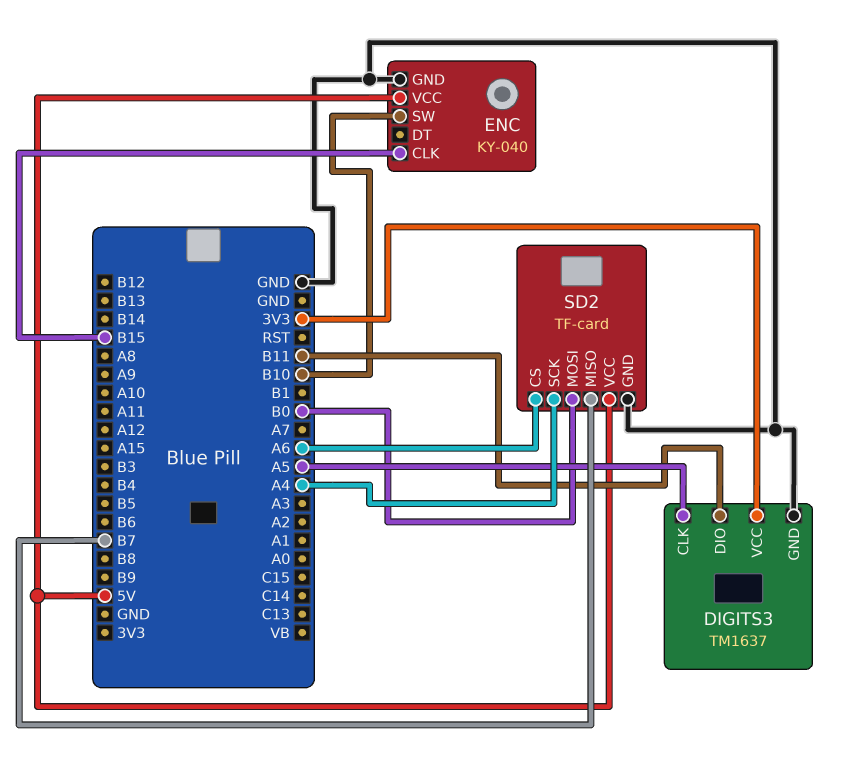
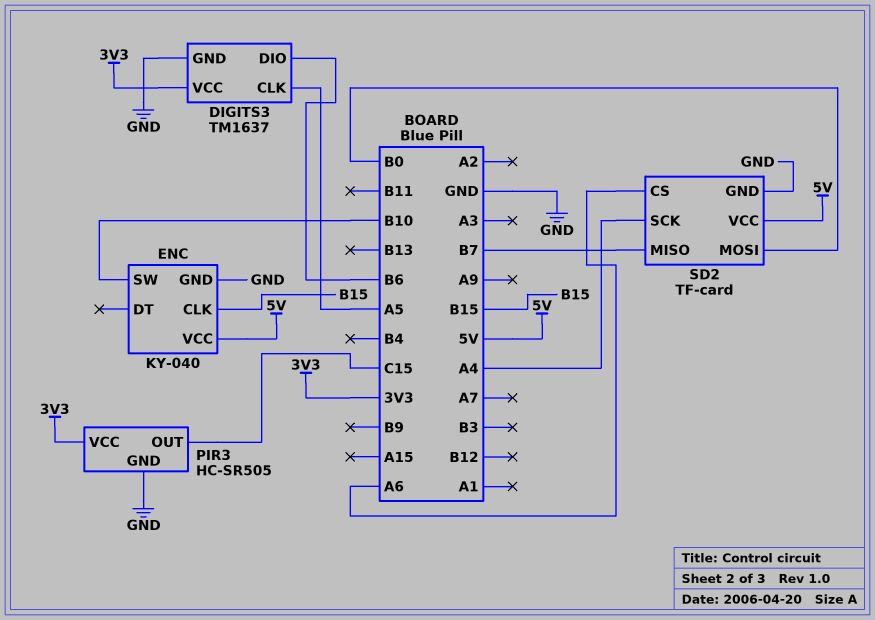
DIGITS3 pin DIO: B11 -> B6
PIR3: none -> HC-SR505
PIR3 pin GND: none -> GND
PIR3 pin OUT: none -> C15
PIR3 pin VCC: none -> 3V3

